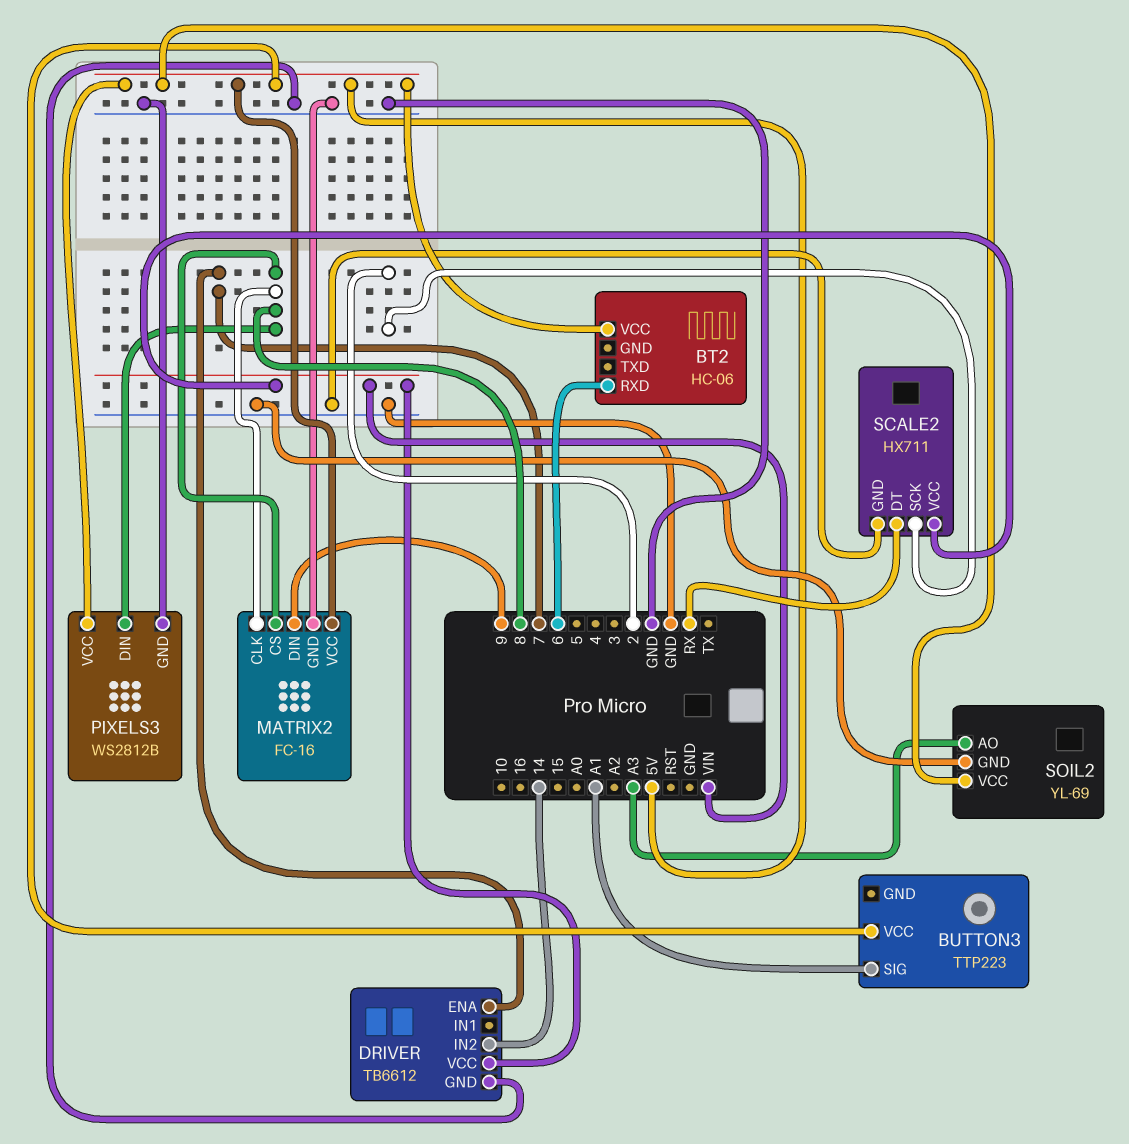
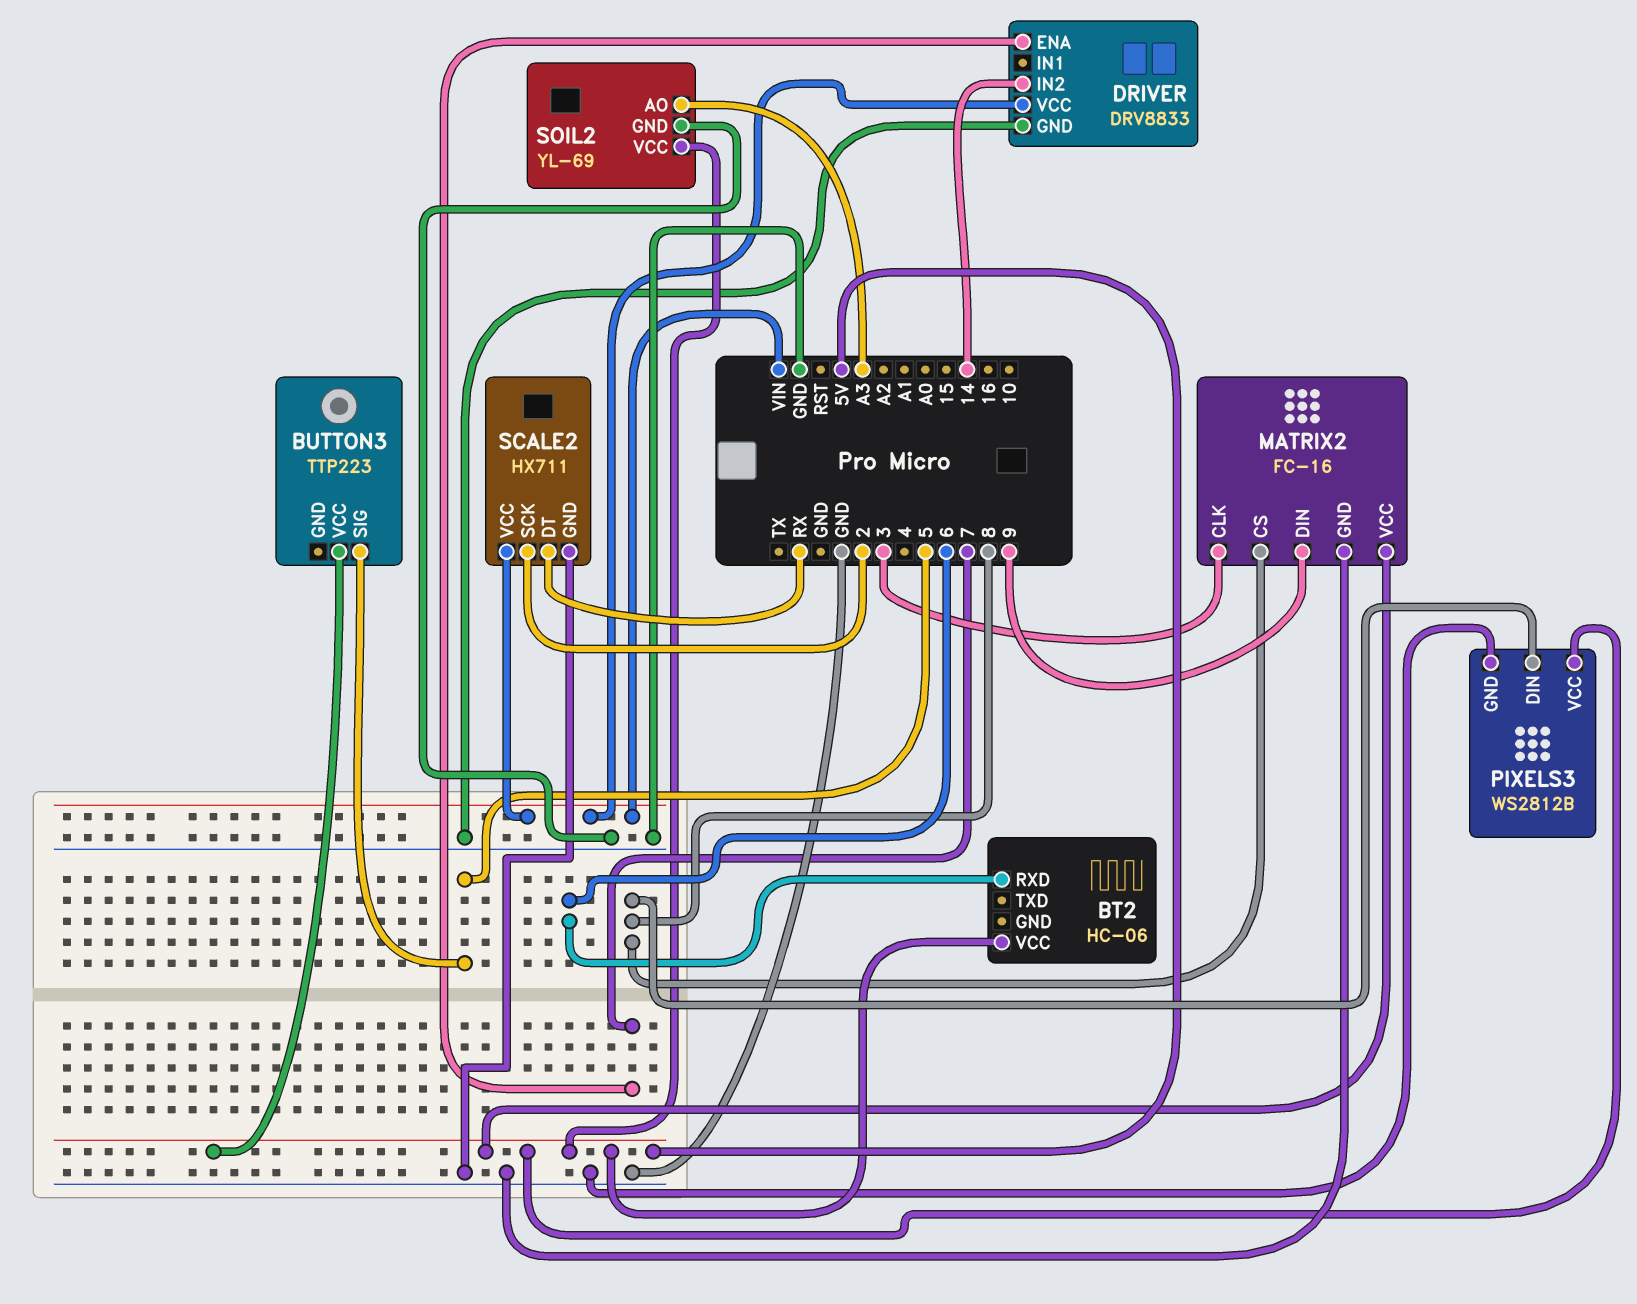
BUTTON3 pin SIG: A1 -> 5
DRIVER: TB6612 -> DRV8833
MATRIX2 pin CLK: 8 -> 3

